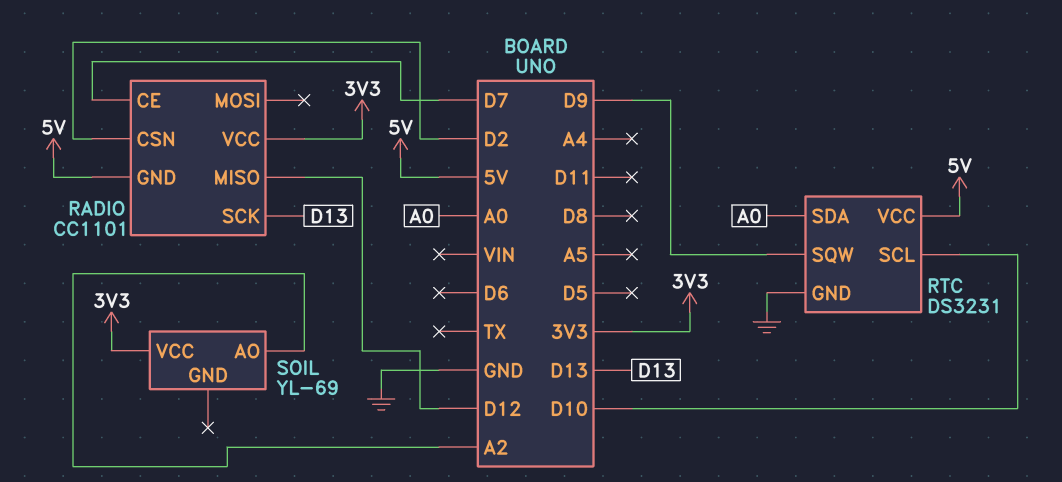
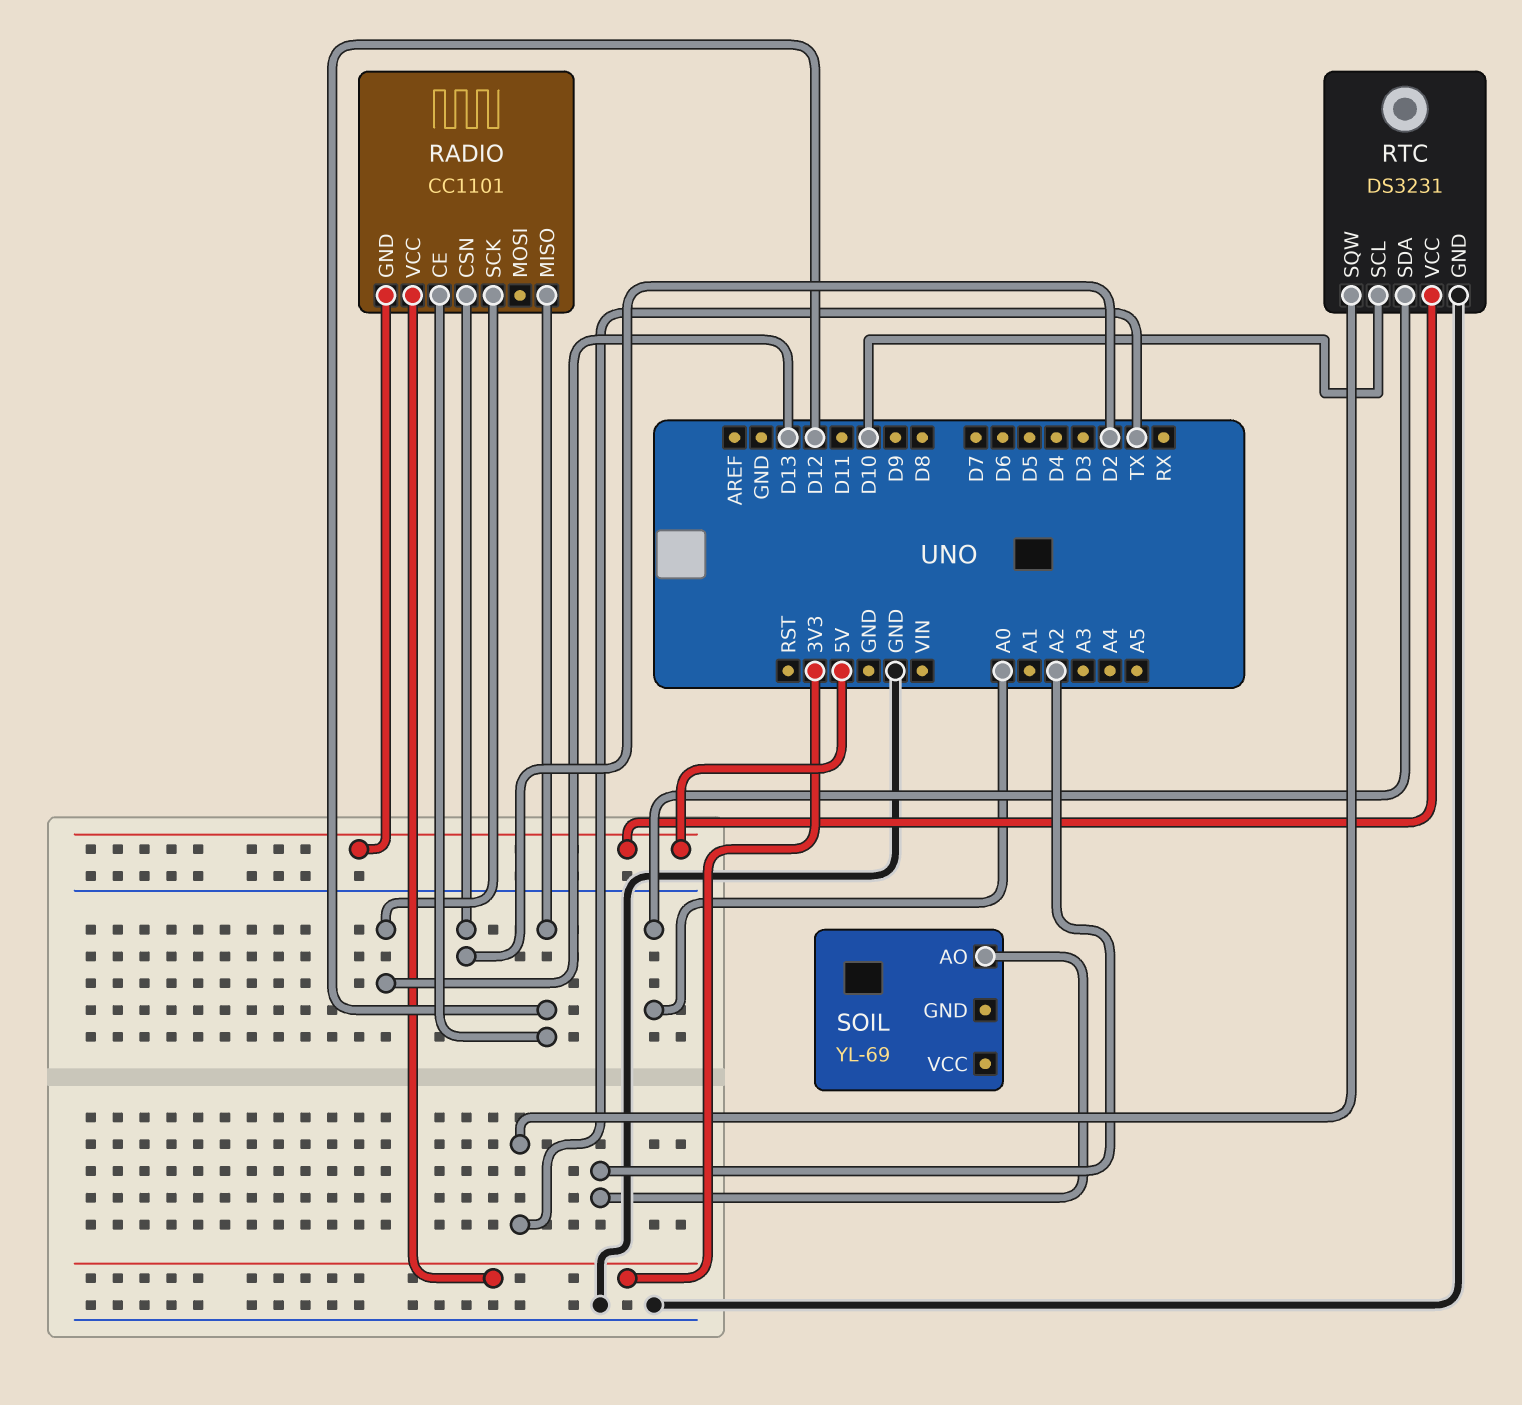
RADIO pin CE: D7 -> D12
RTC pin SQW: D9 -> TX
SOIL pin VCC: 3V3 -> none

